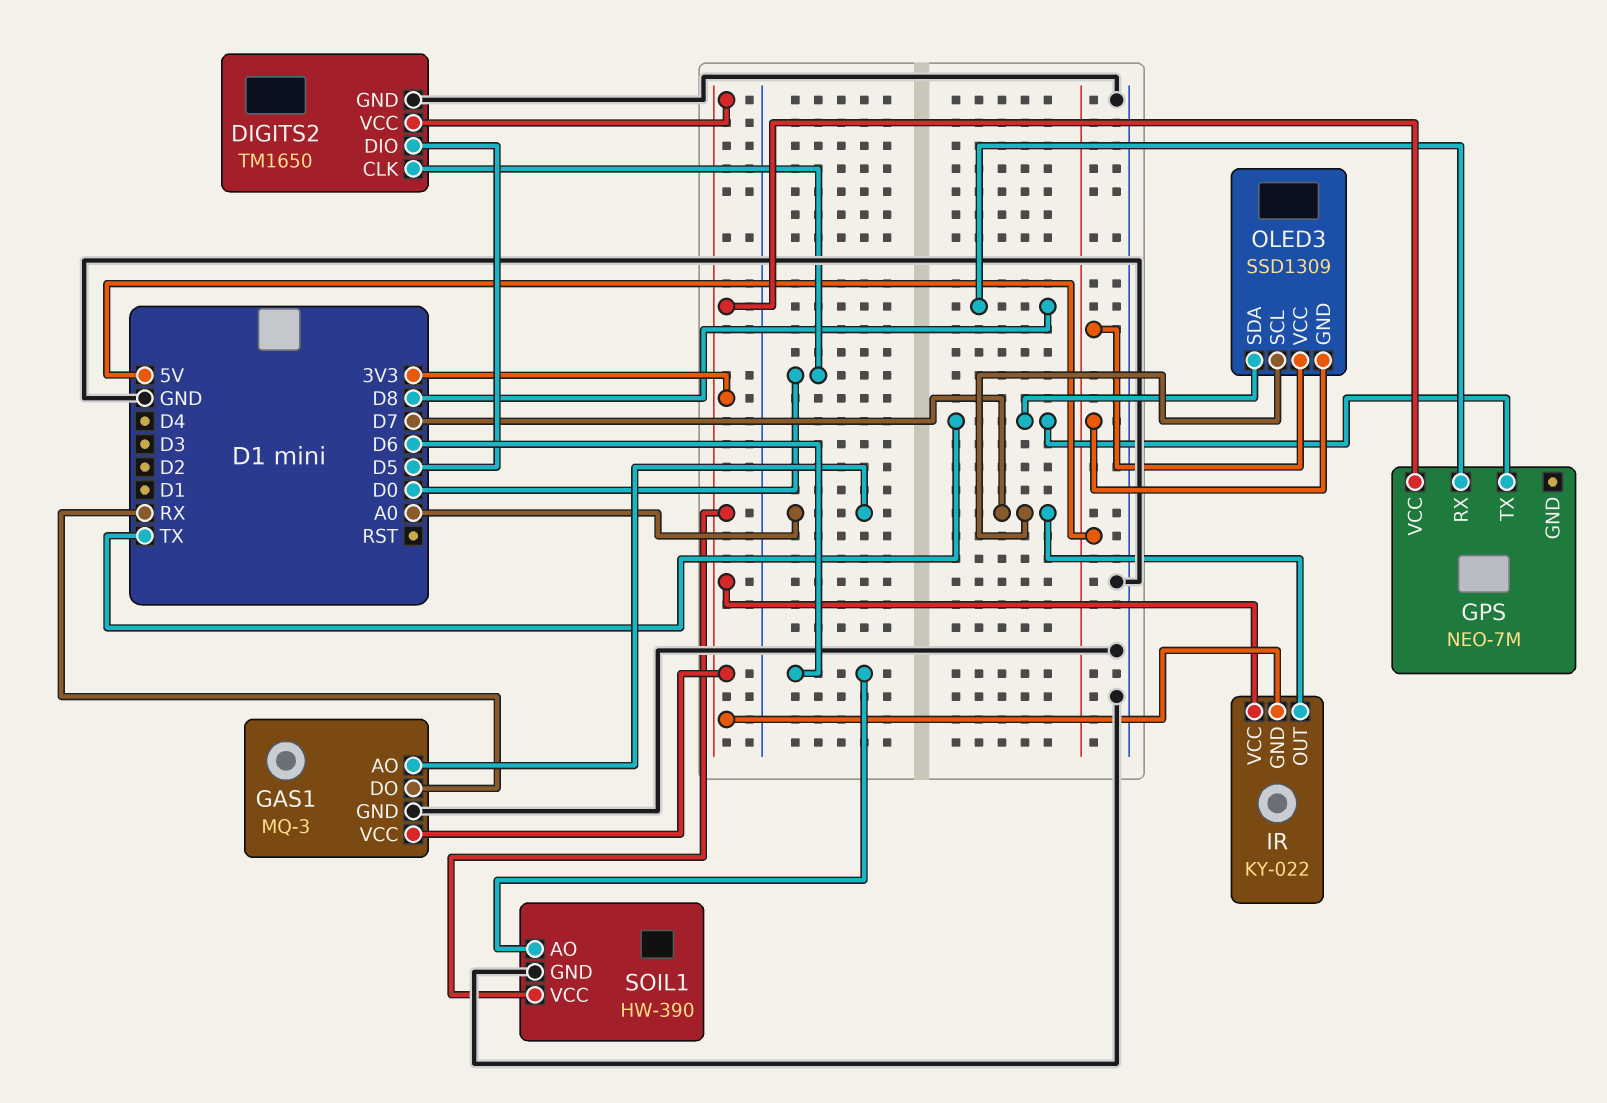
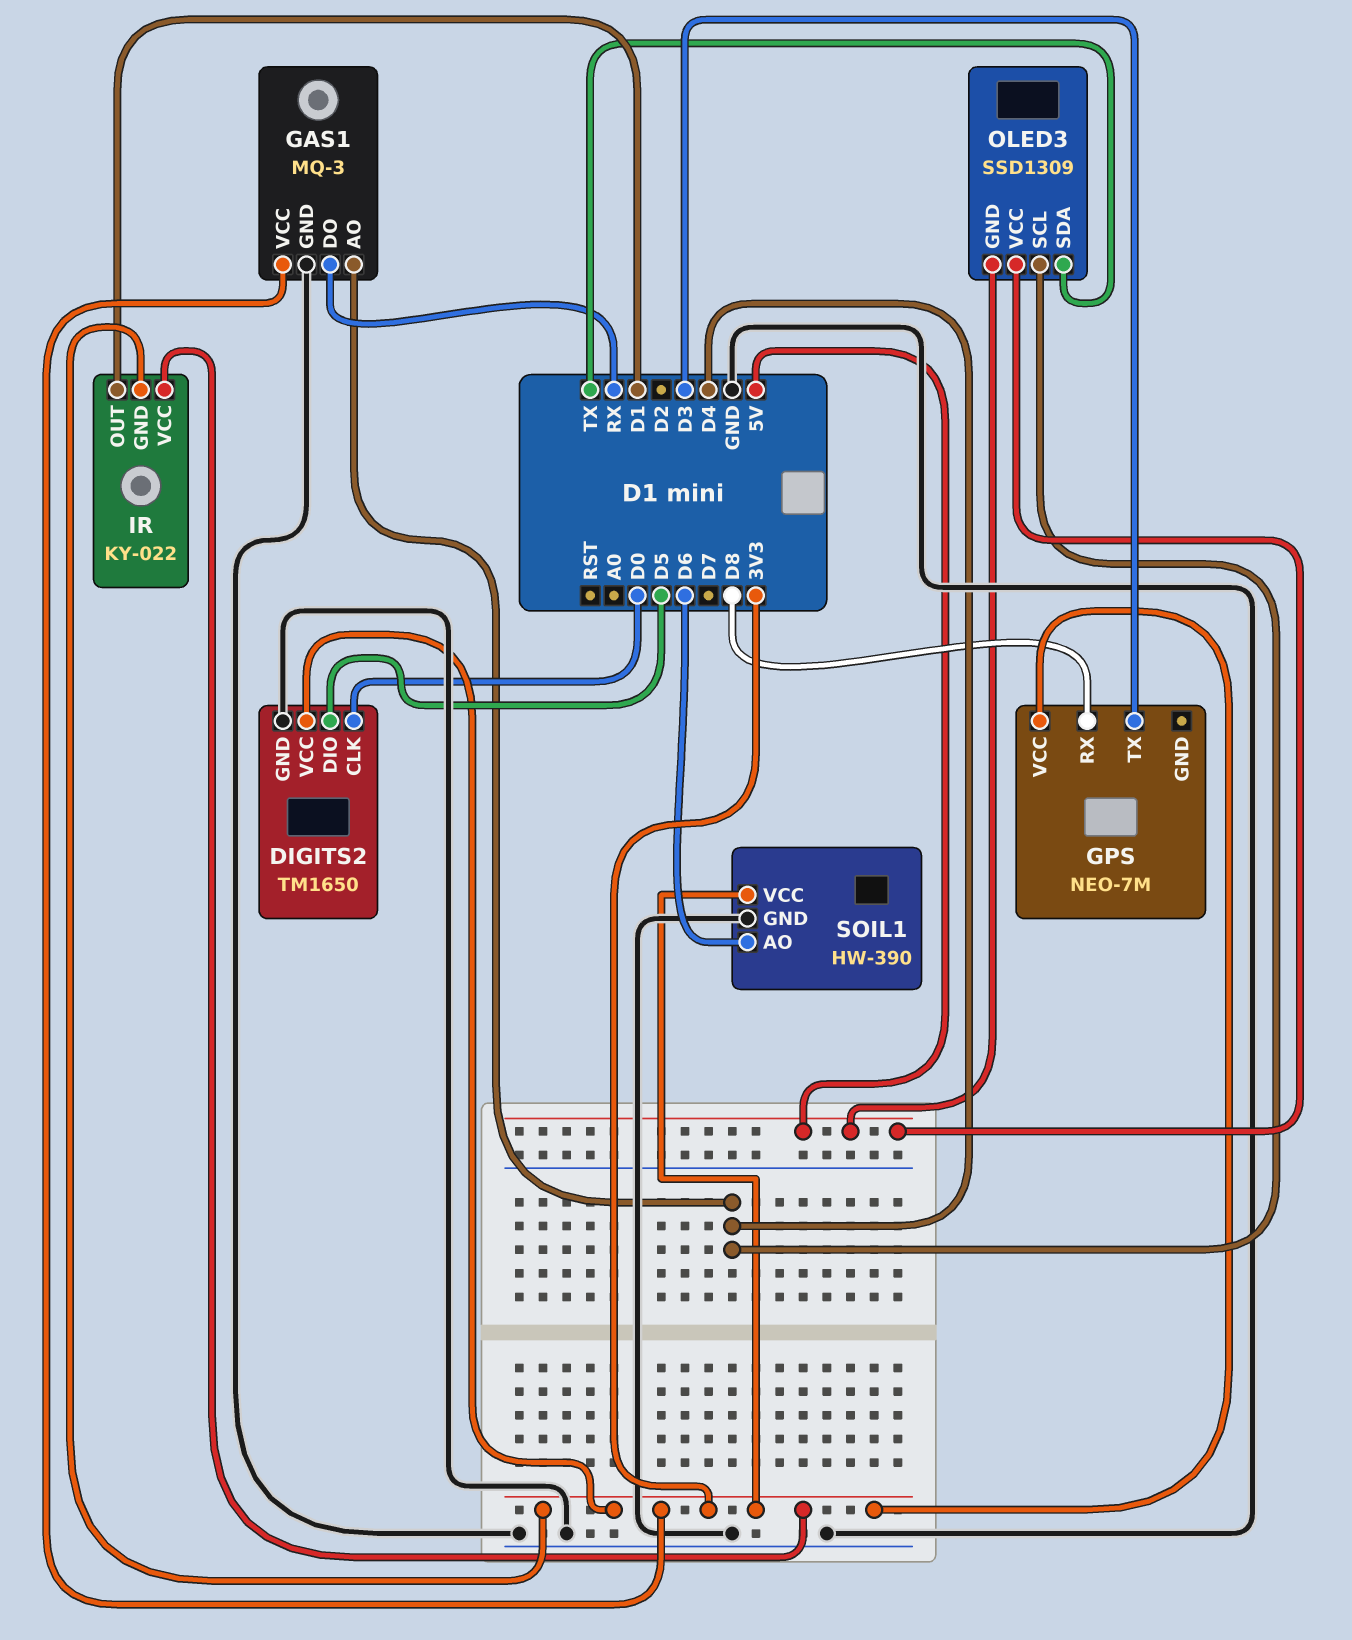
GAS1 pin AO: A0 -> D4
GPS pin TX: TX -> D3
IR pin OUT: D7 -> D1
OLED3 pin SCL: D7 -> D4

